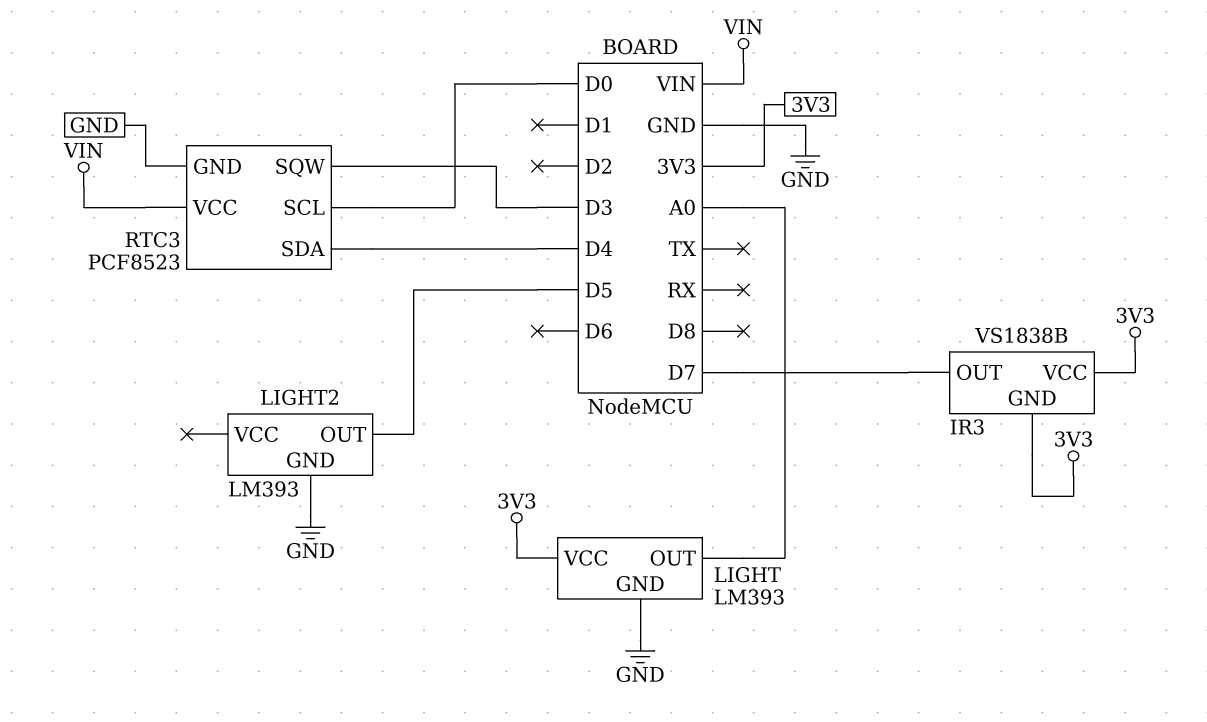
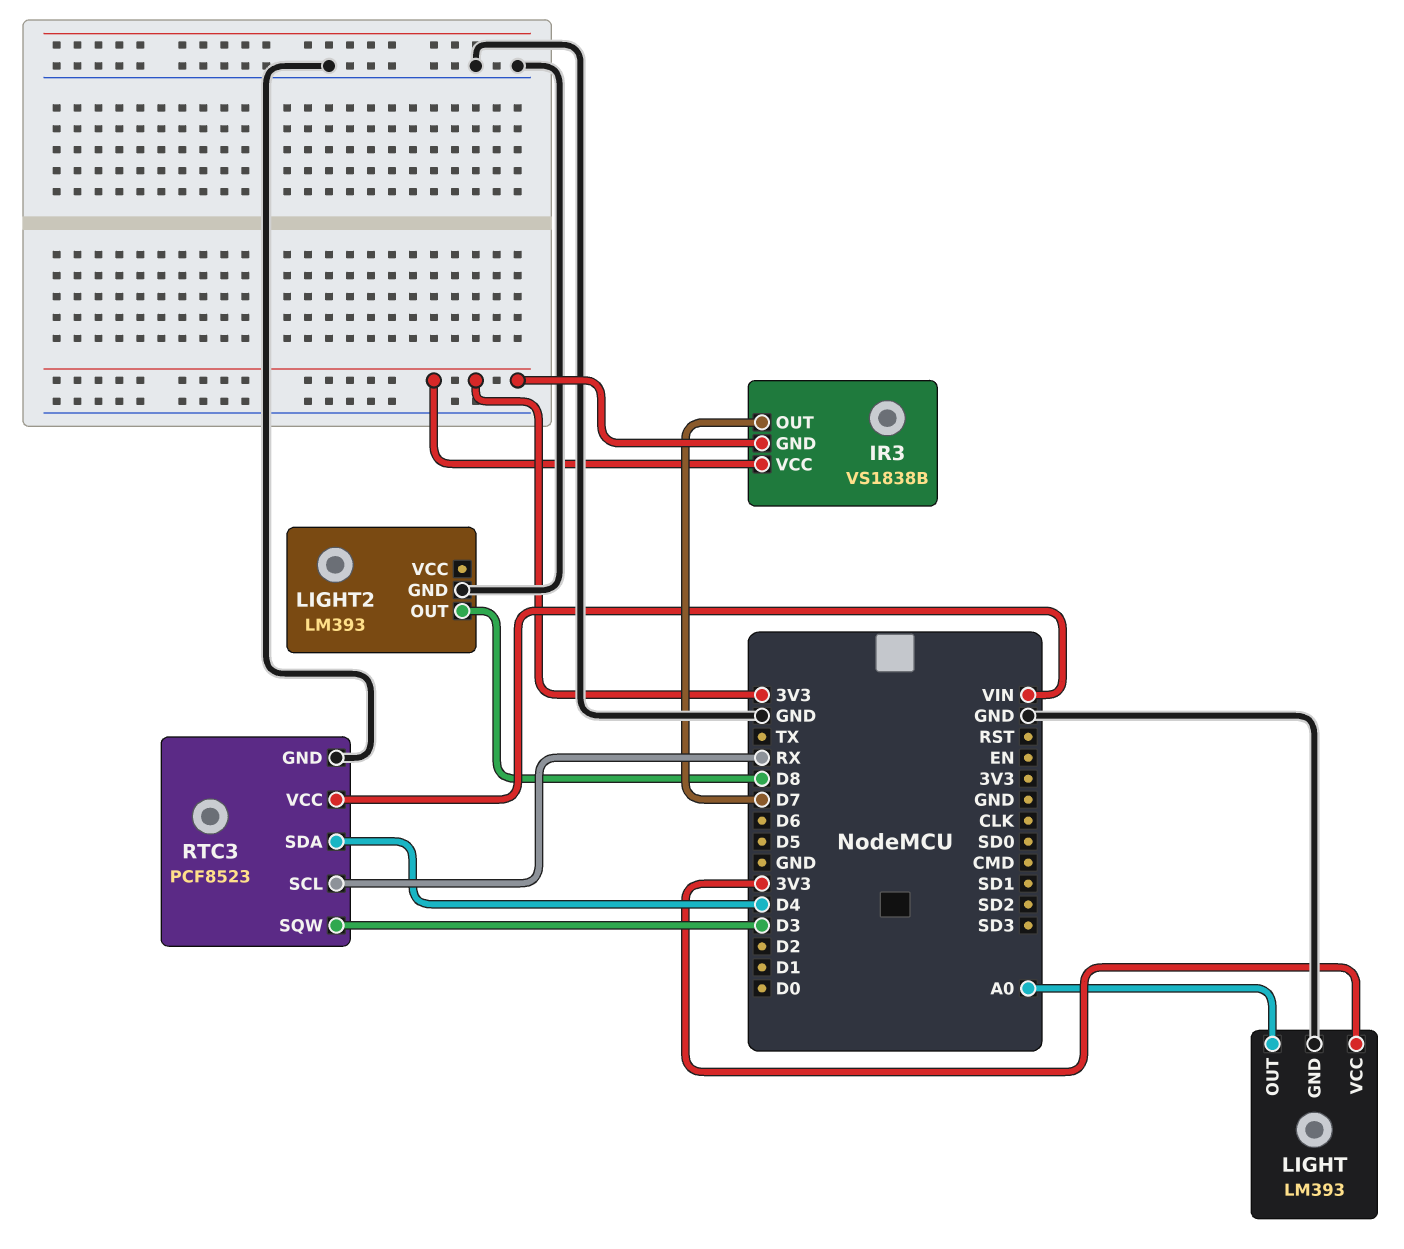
LIGHT2 pin OUT: D5 -> D8
RTC3 pin SCL: D0 -> RX

